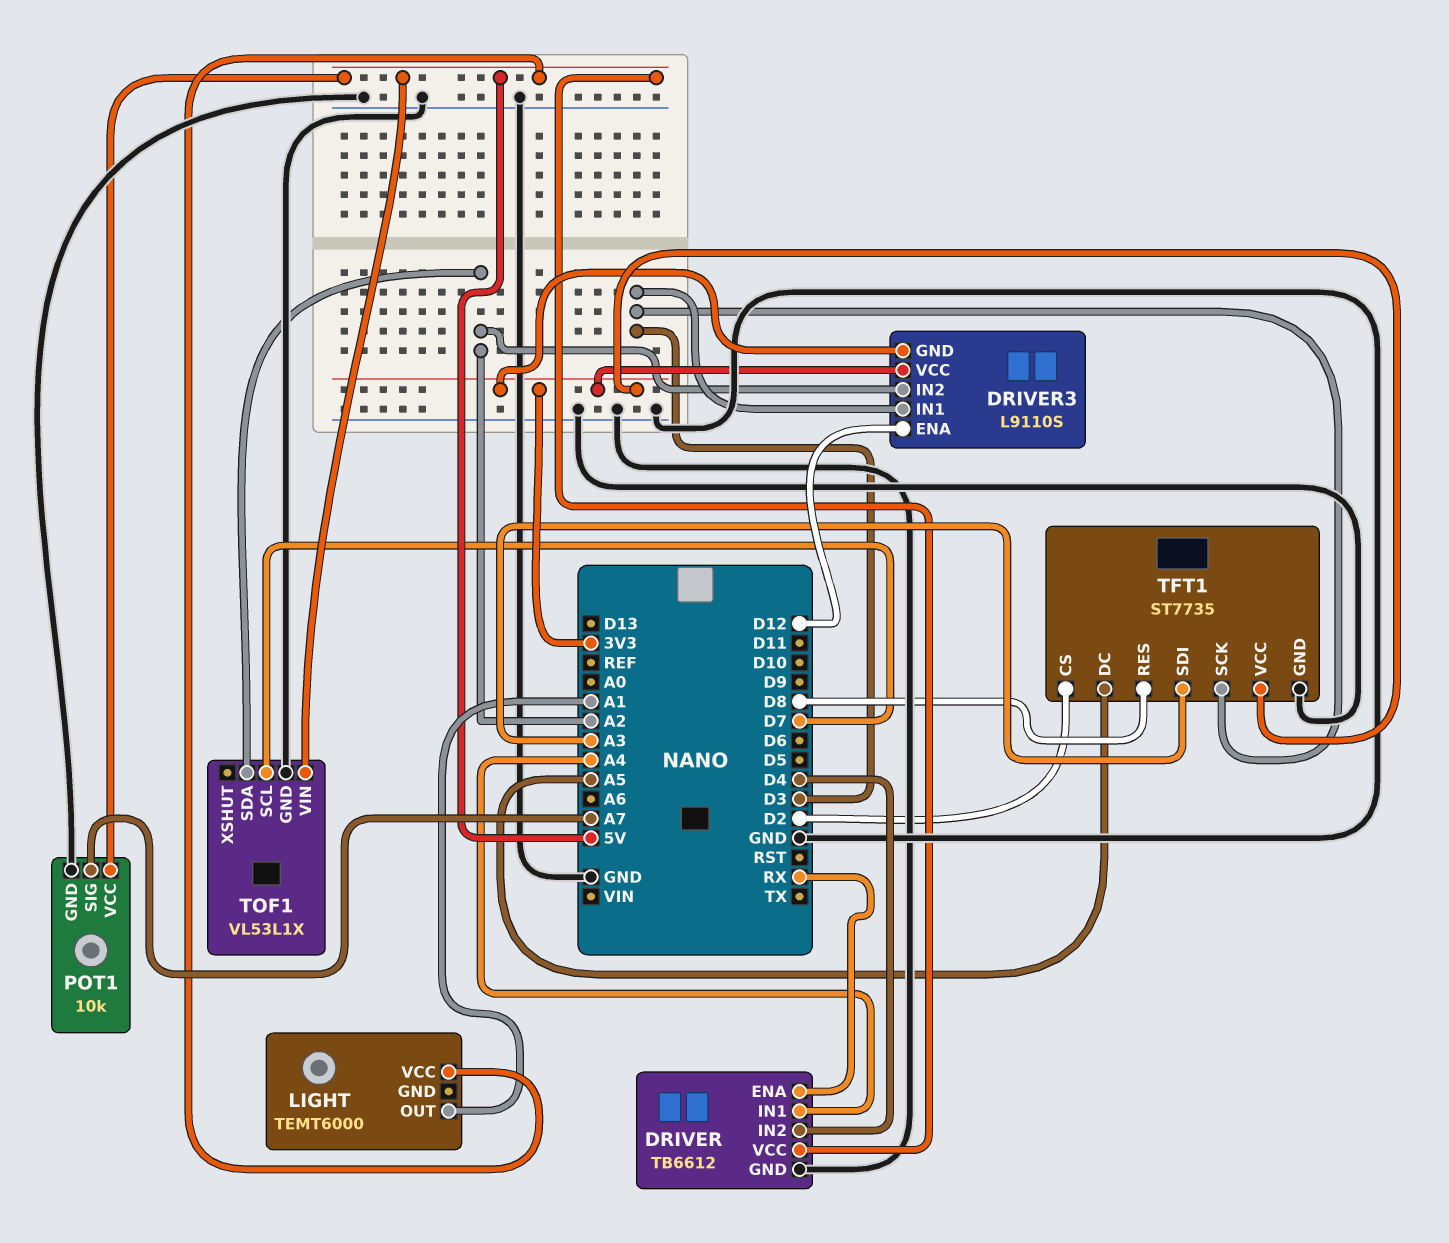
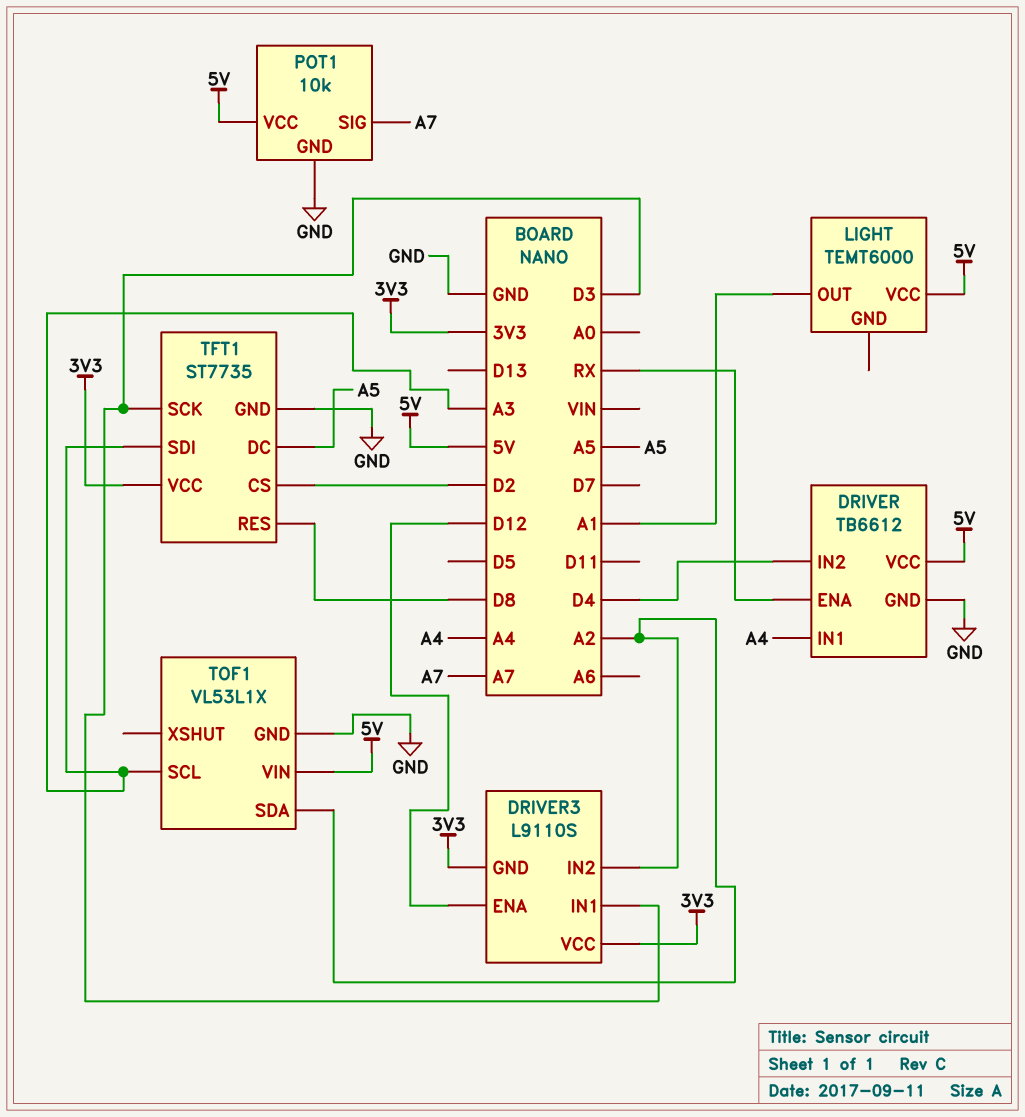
TOF1 pin SCL: D7 -> A3

